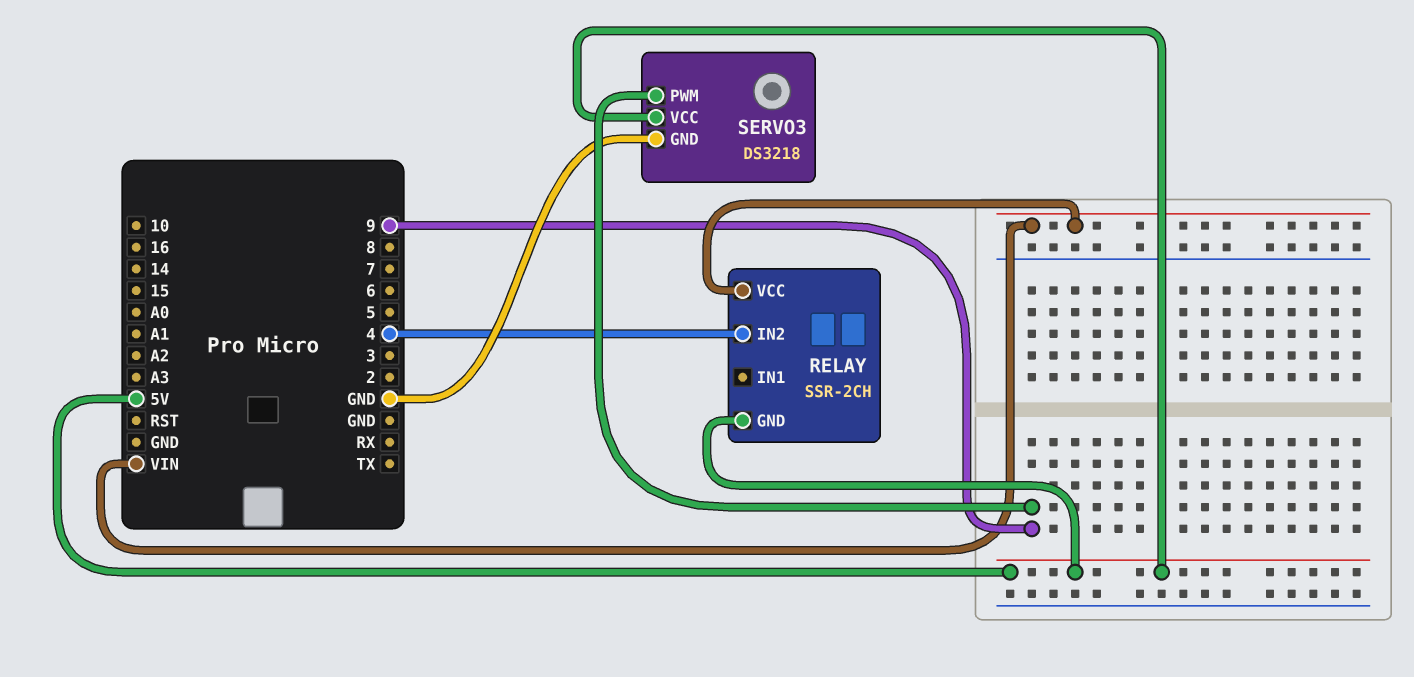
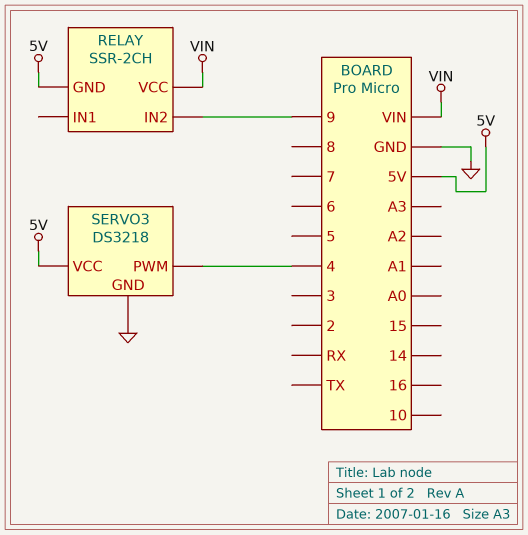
RELAY pin IN2: 4 -> 9
SERVO3 pin PWM: 9 -> 4

